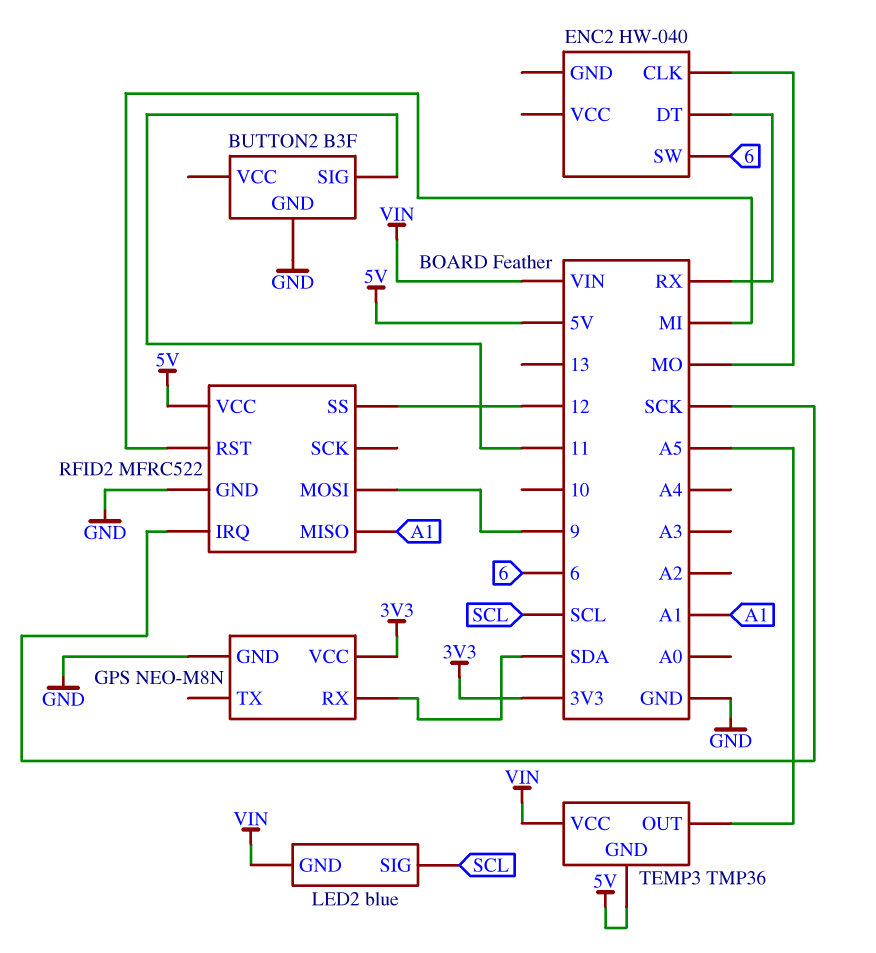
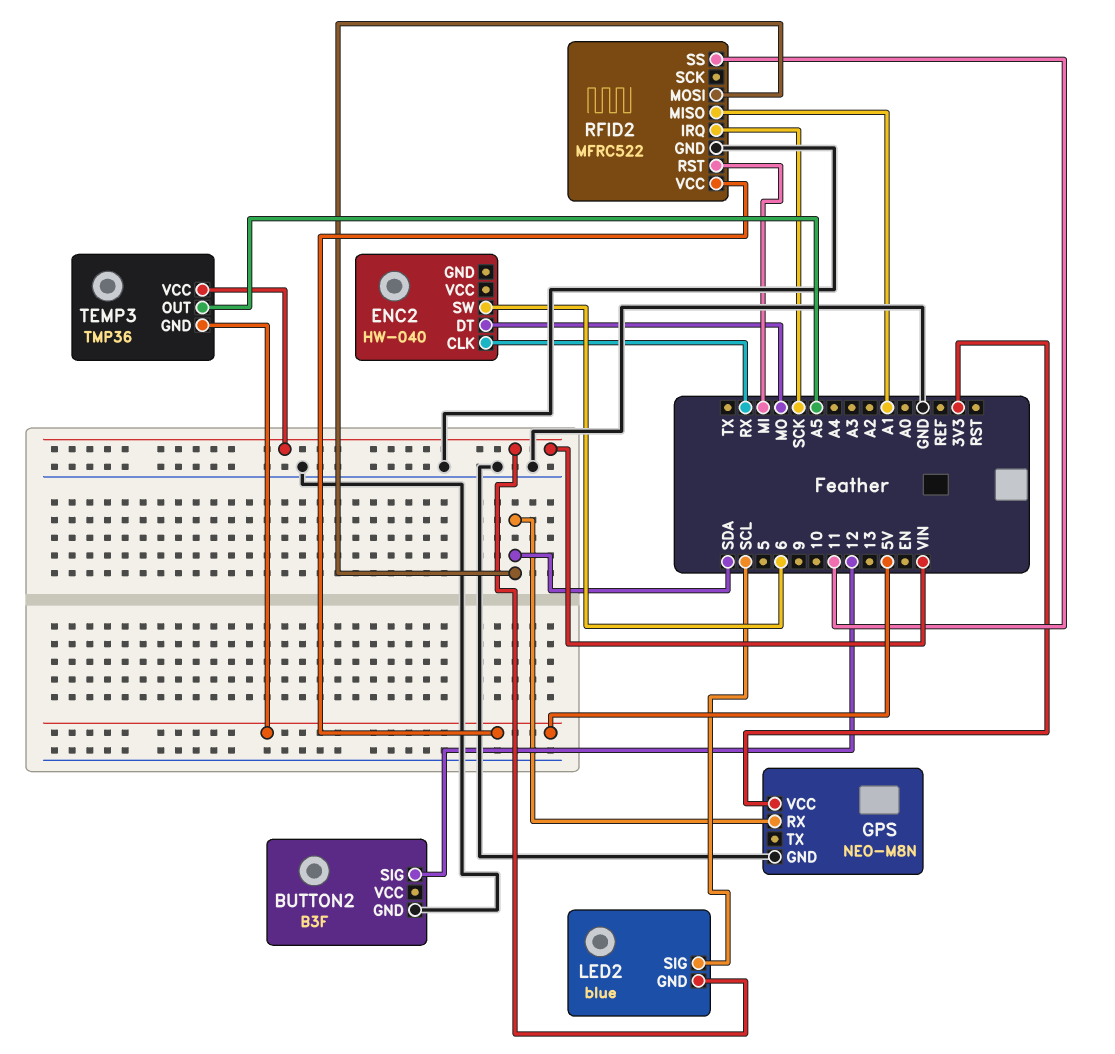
BUTTON2 pin SIG: 11 -> 12
ENC2 pin CLK: MO -> RX
ENC2 pin DT: RX -> MO
RFID2 pin MOSI: 9 -> SDA
RFID2 pin SS: 12 -> 11

